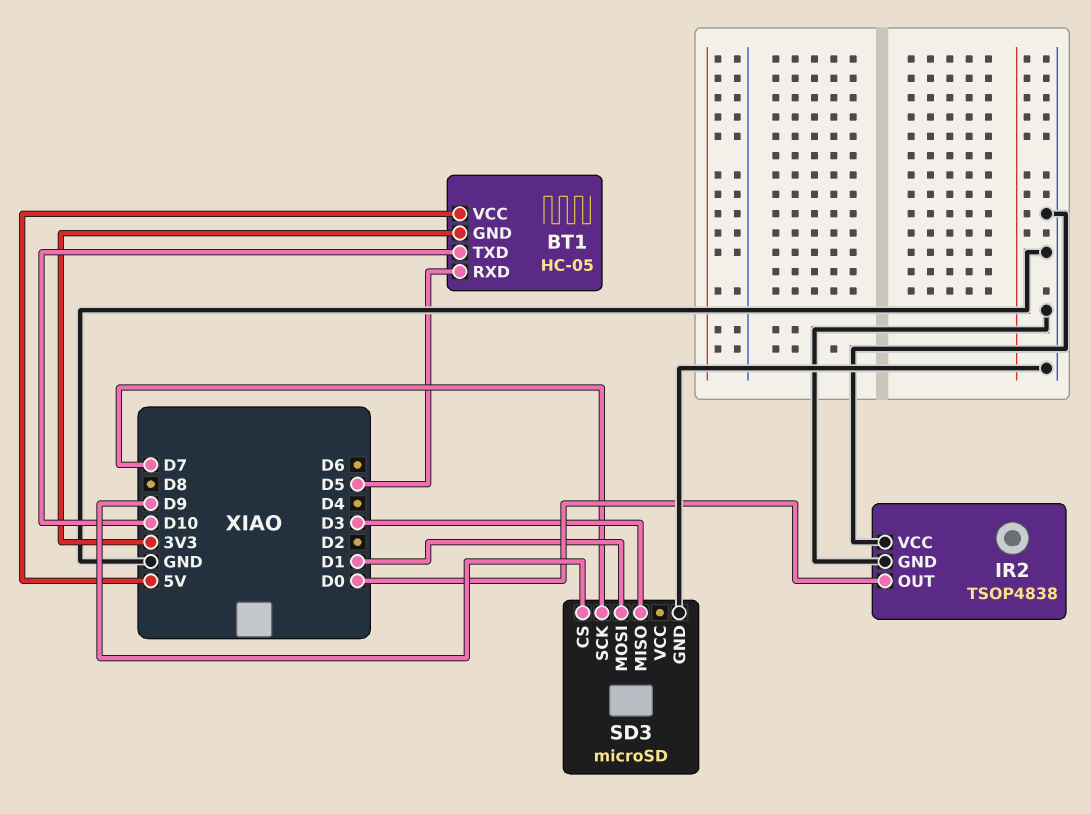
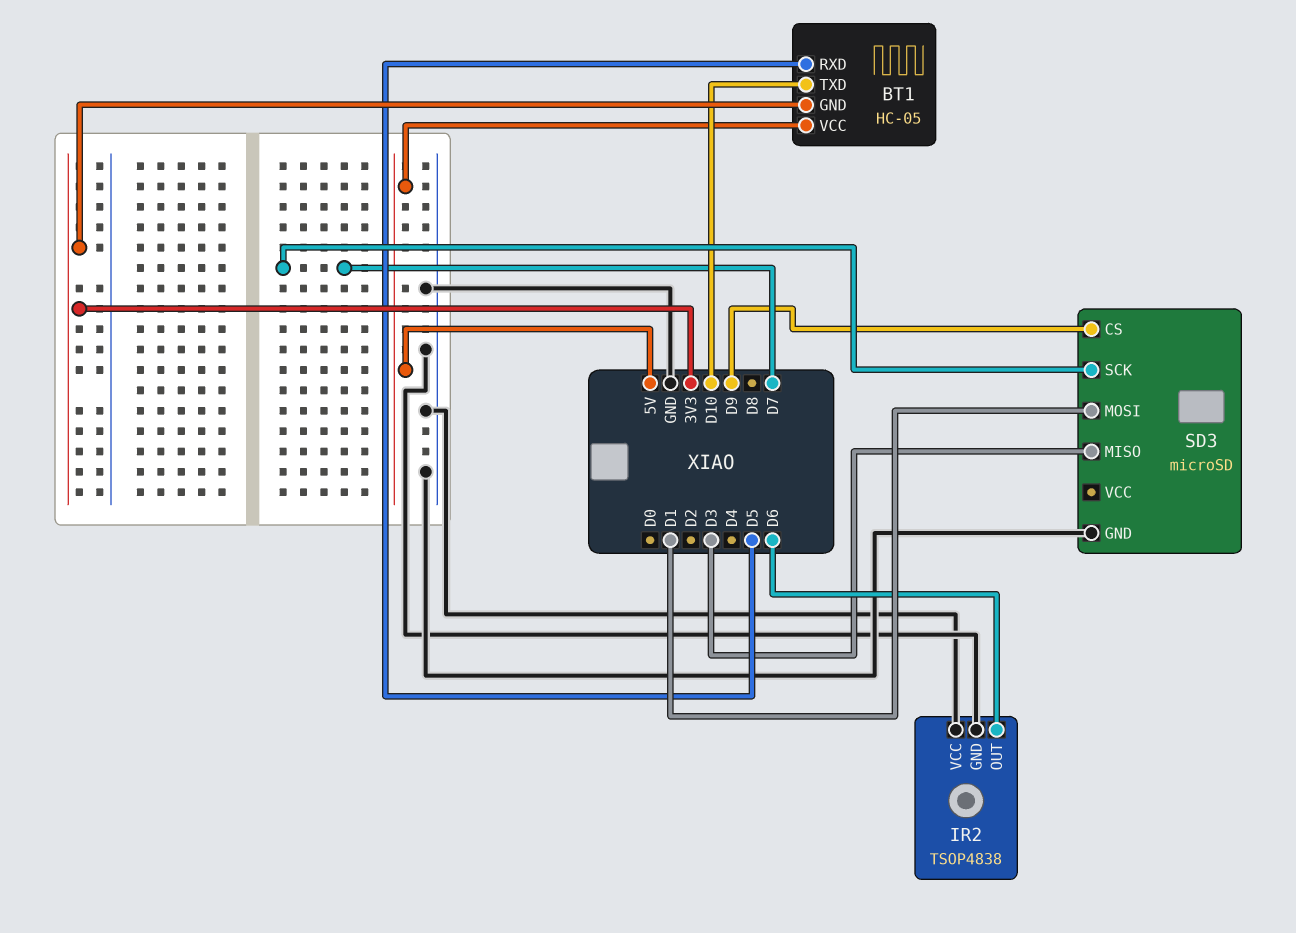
IR2 pin OUT: D0 -> D6

